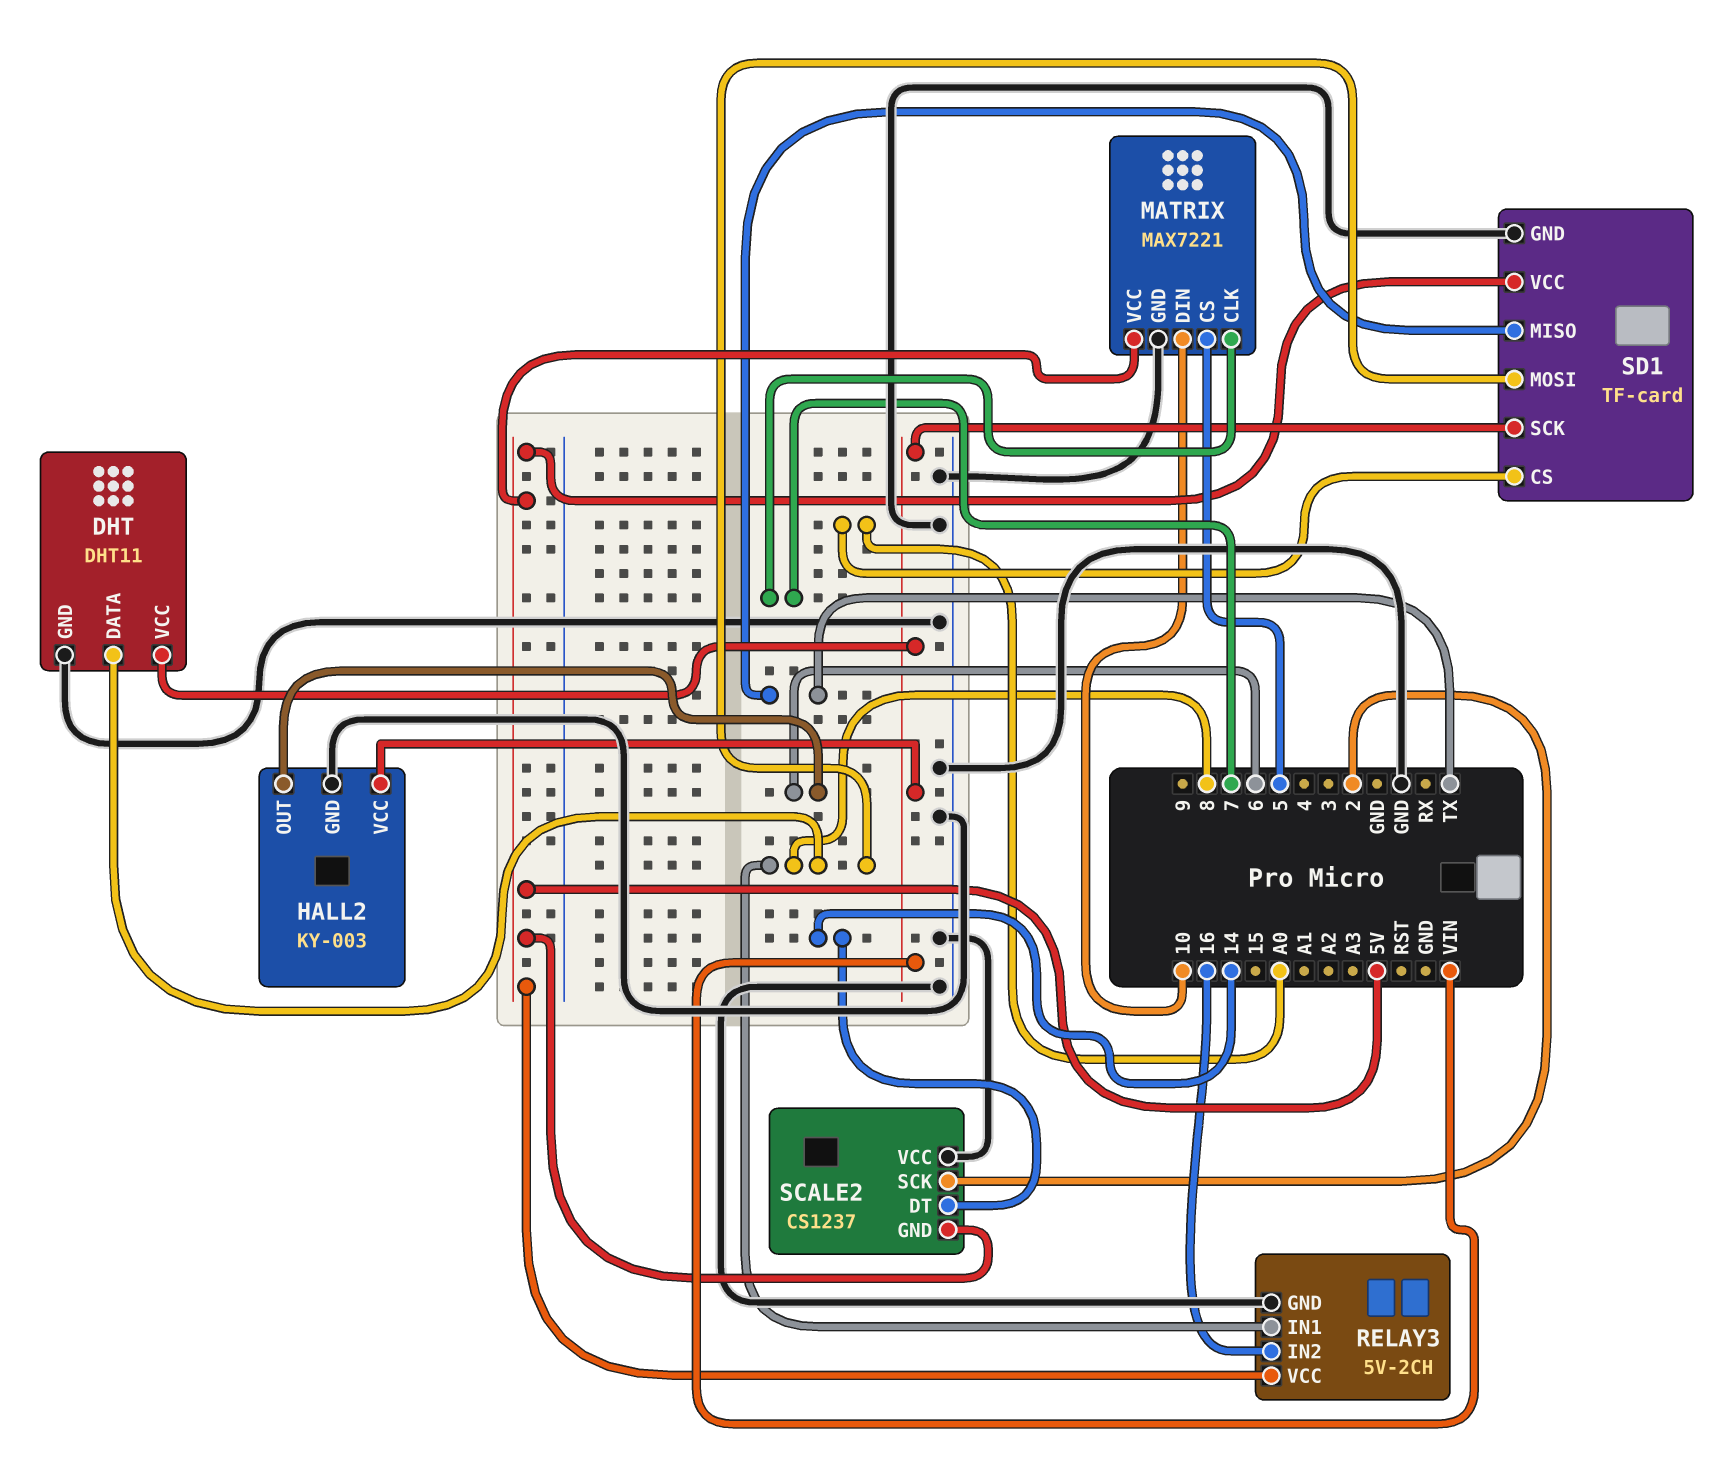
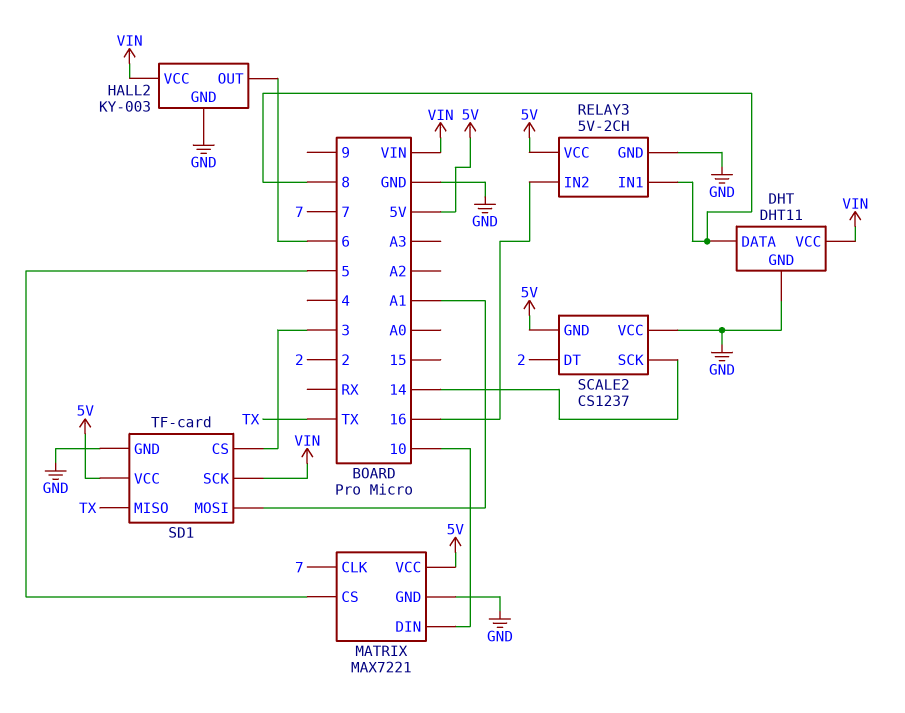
SCALE2 pin DT: 14 -> 2
SCALE2 pin SCK: 2 -> 14
SD1 pin CS: A0 -> 3
SD1 pin MOSI: 8 -> A1

